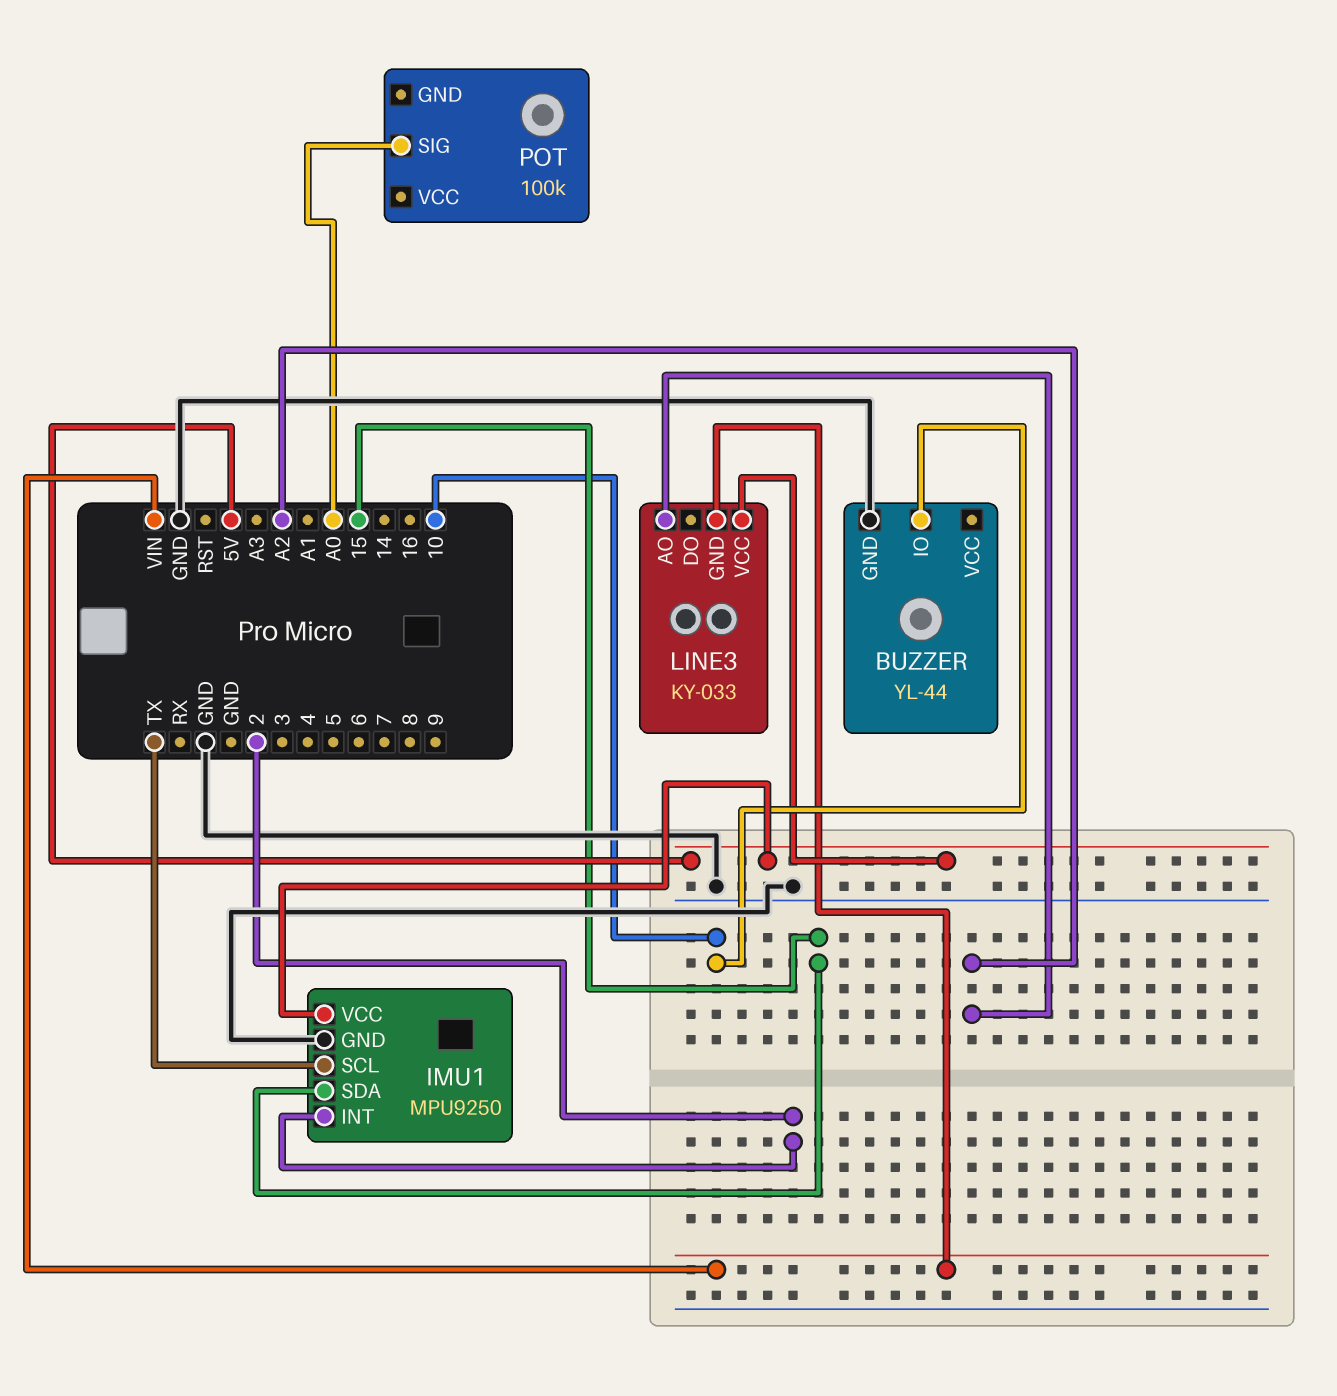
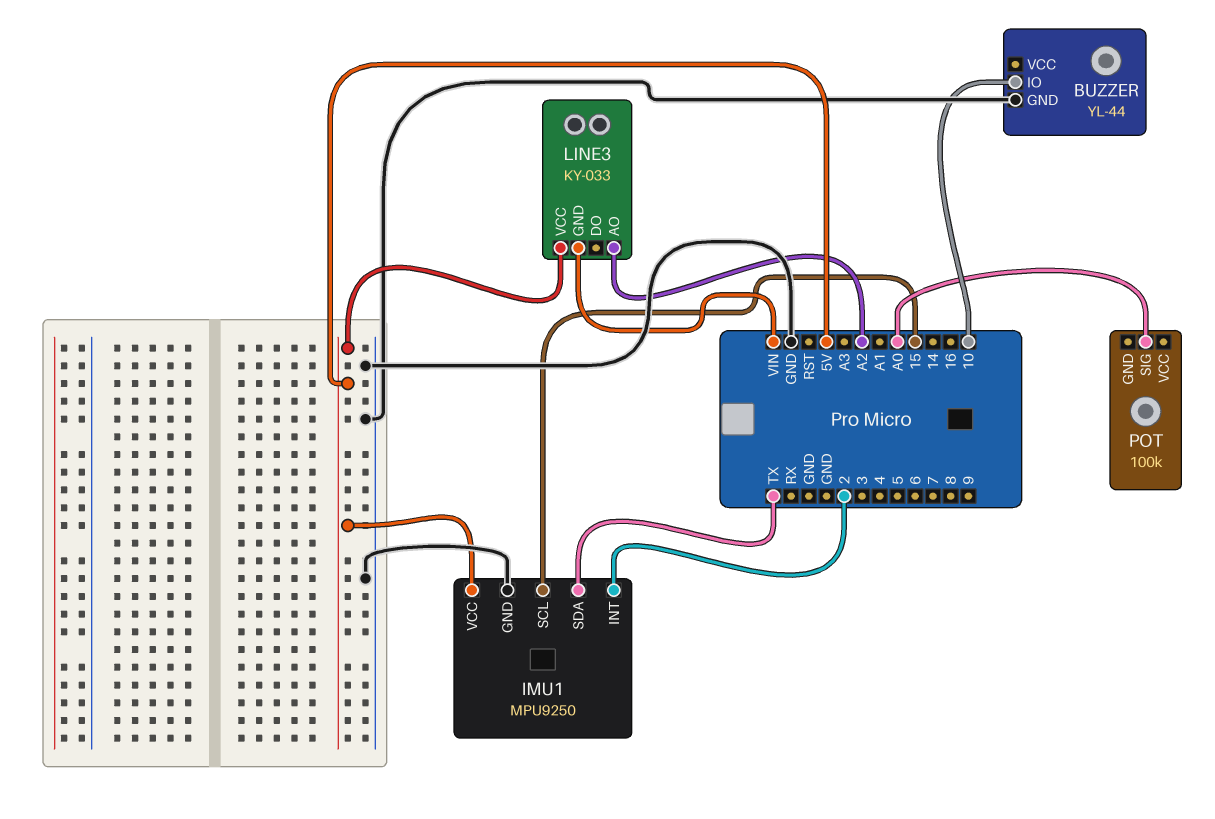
IMU1 pin SCL: TX -> 15
IMU1 pin SDA: 15 -> TX

